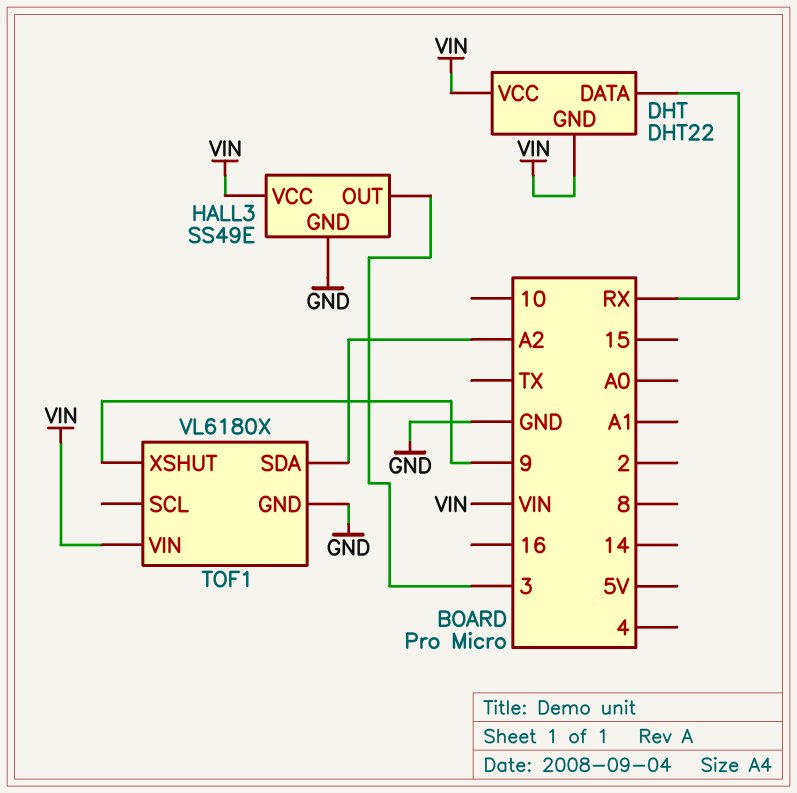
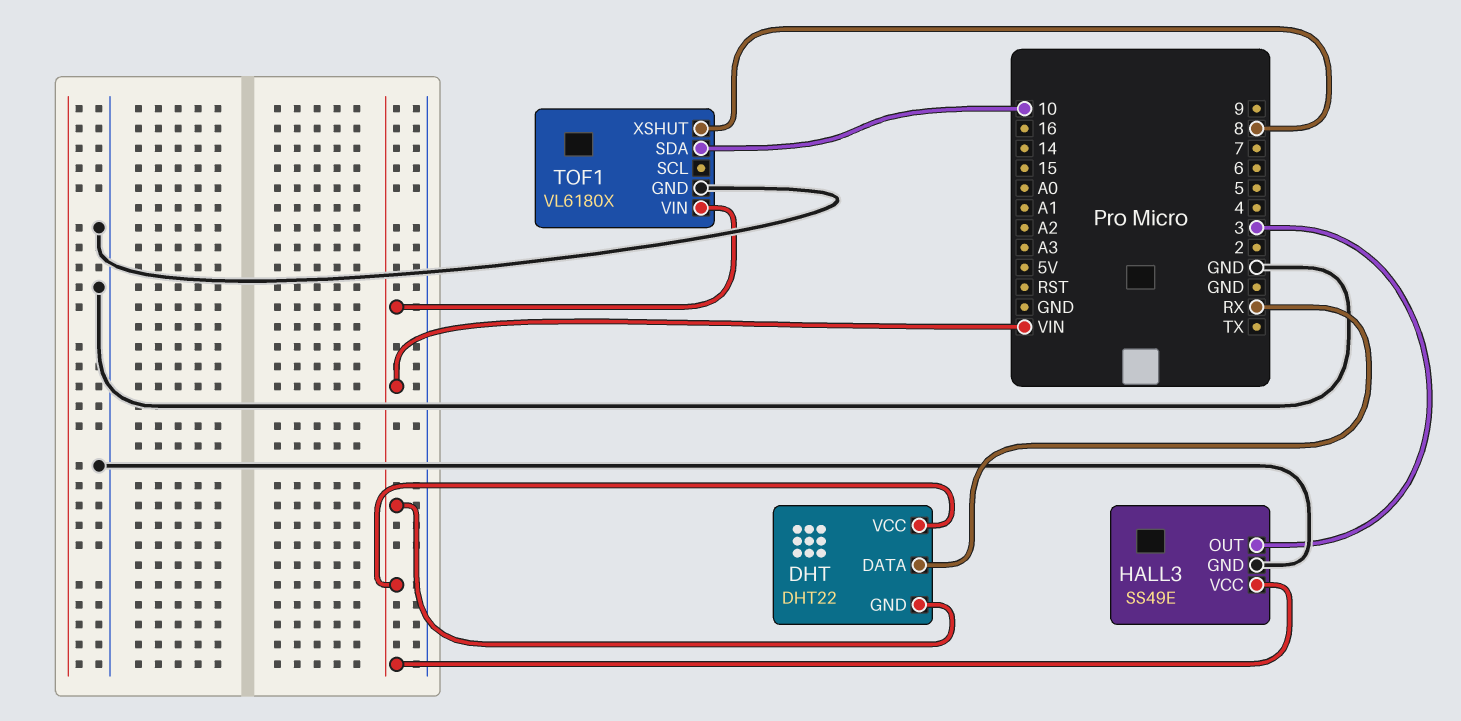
TOF1 pin SDA: A2 -> 10
TOF1 pin XSHUT: 9 -> 8

